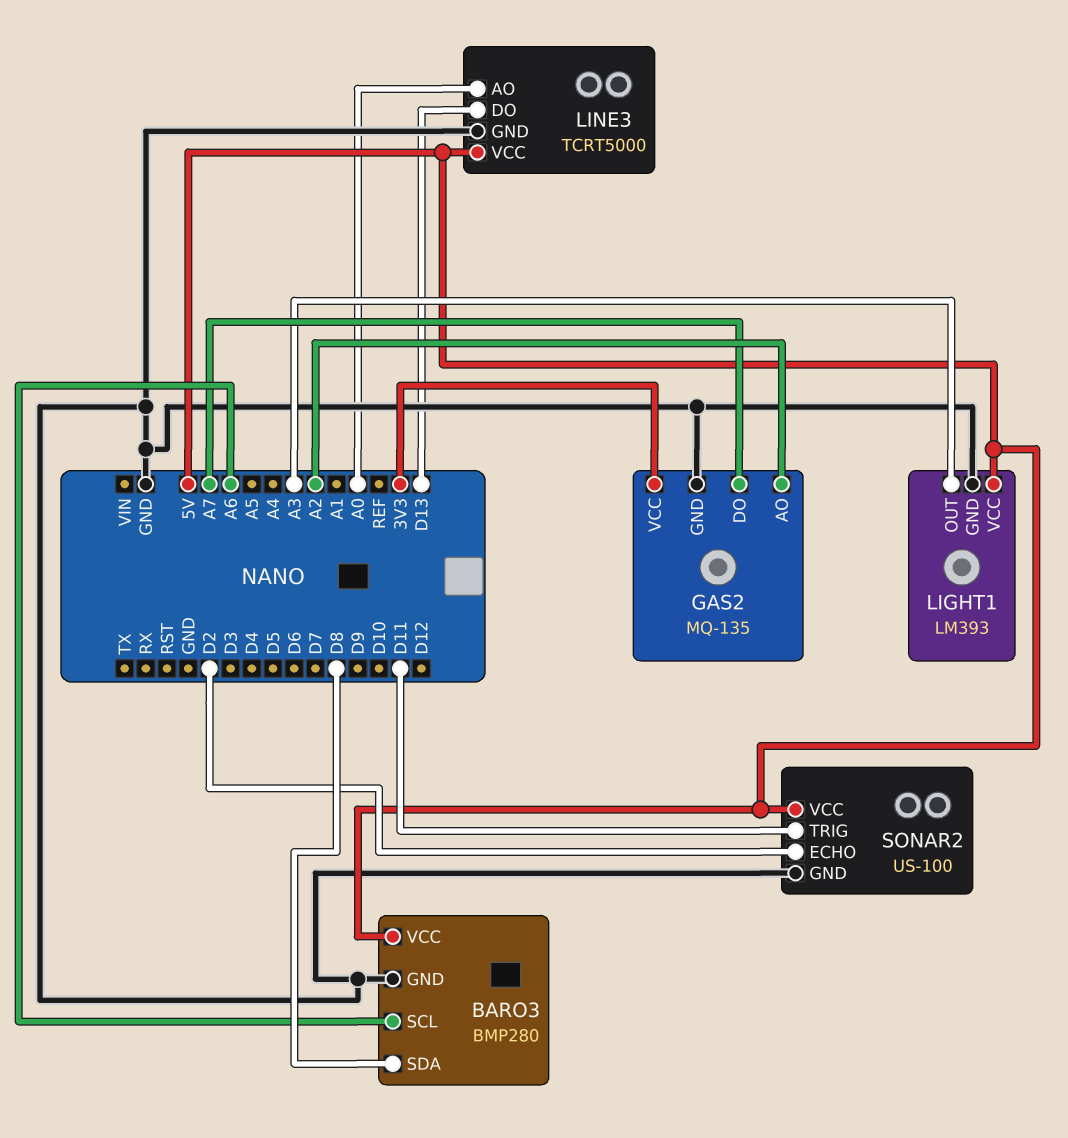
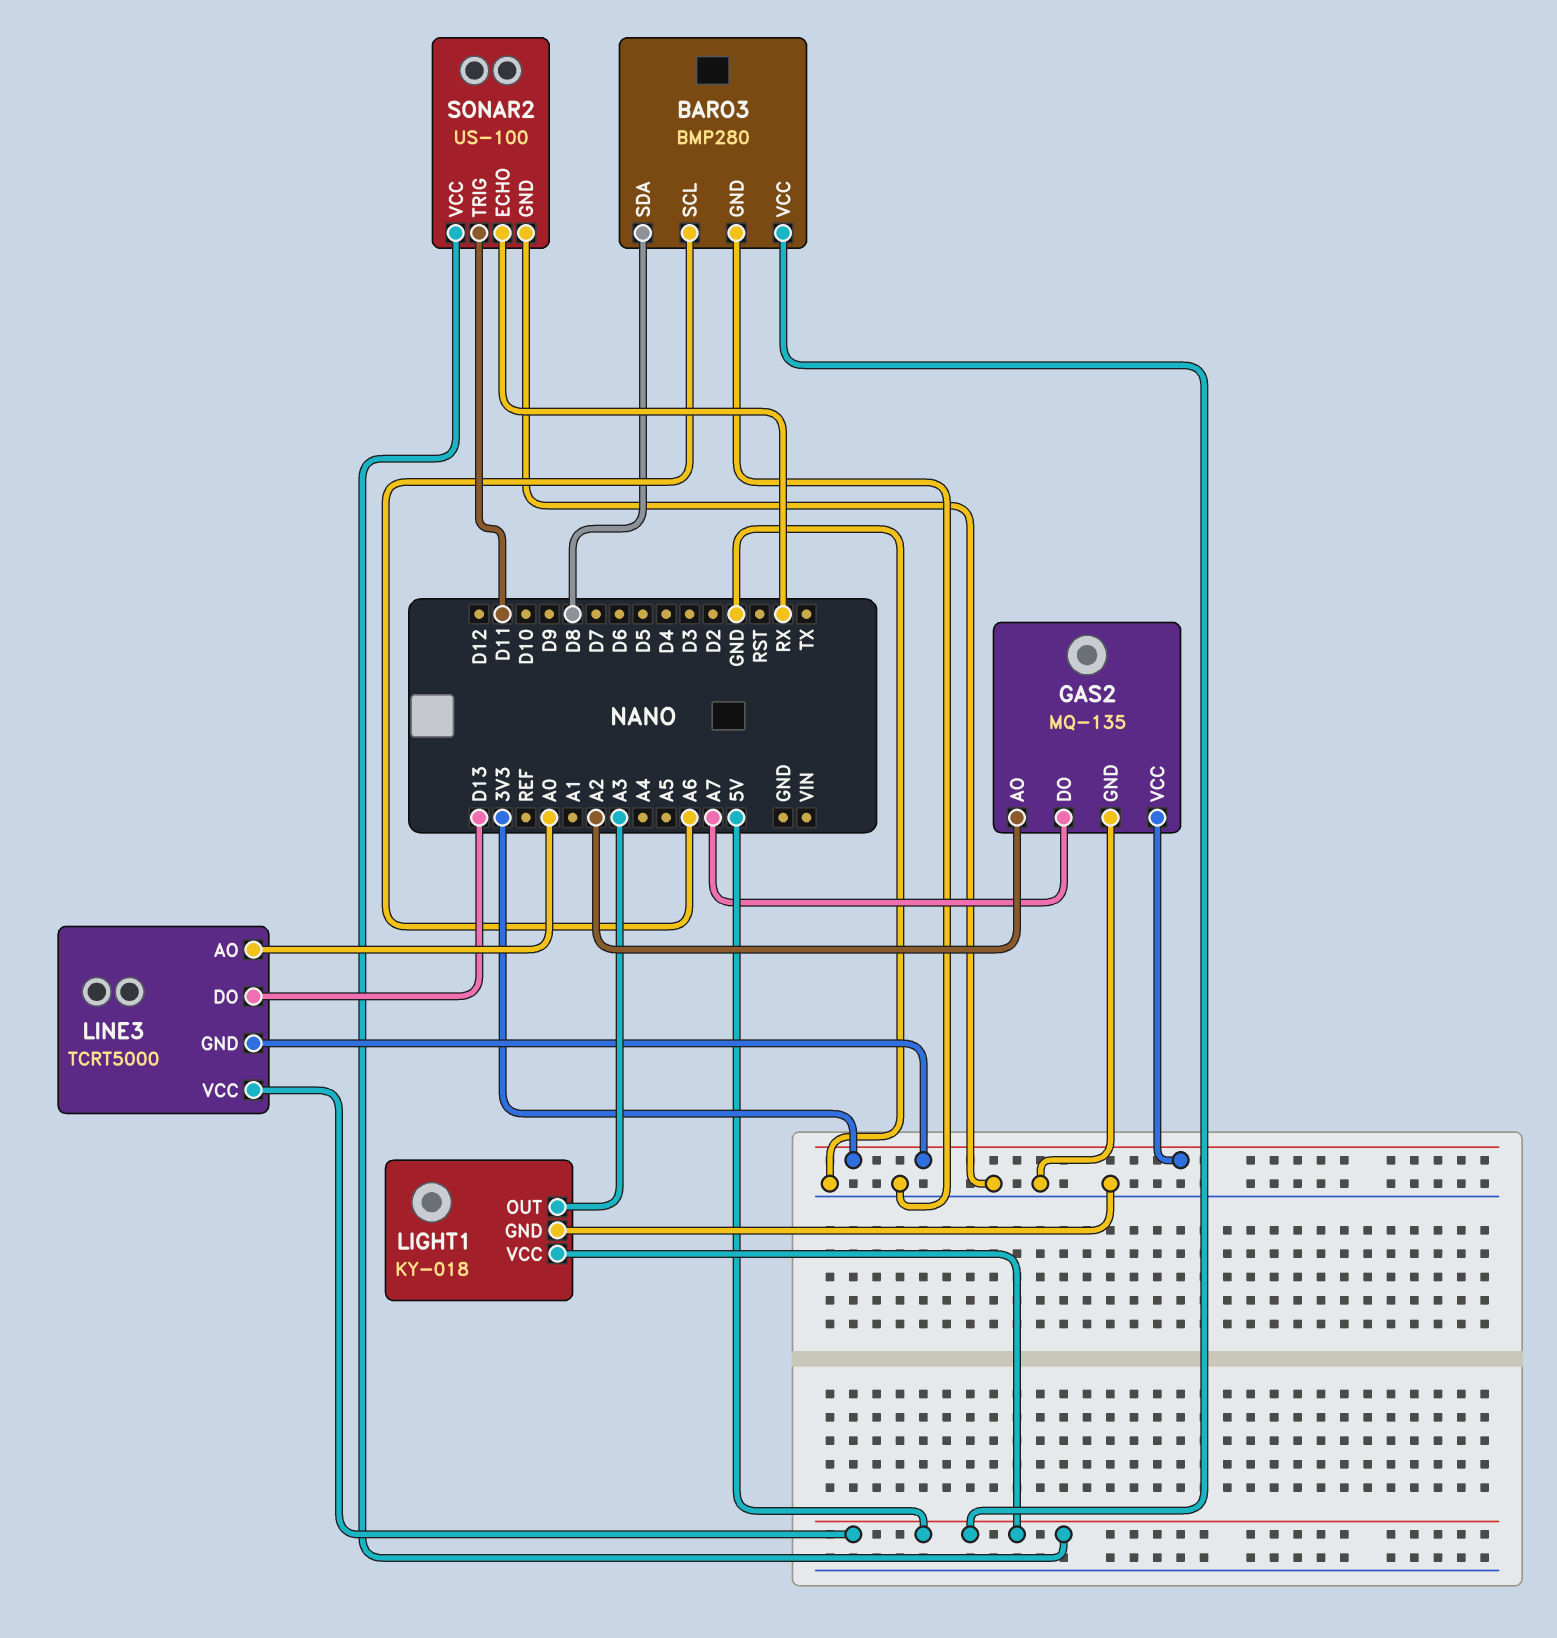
LIGHT1: LM393 -> KY-018
LINE3 pin GND: GND -> 3V3
SONAR2 pin ECHO: D2 -> RX

